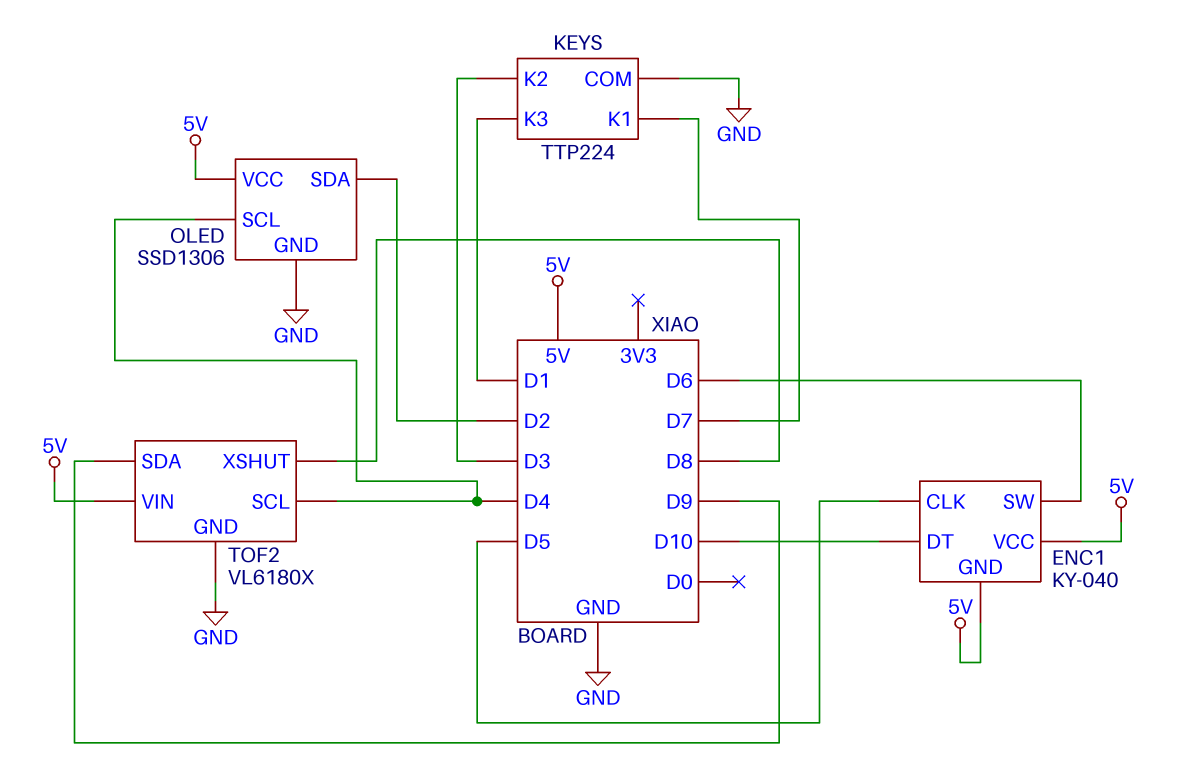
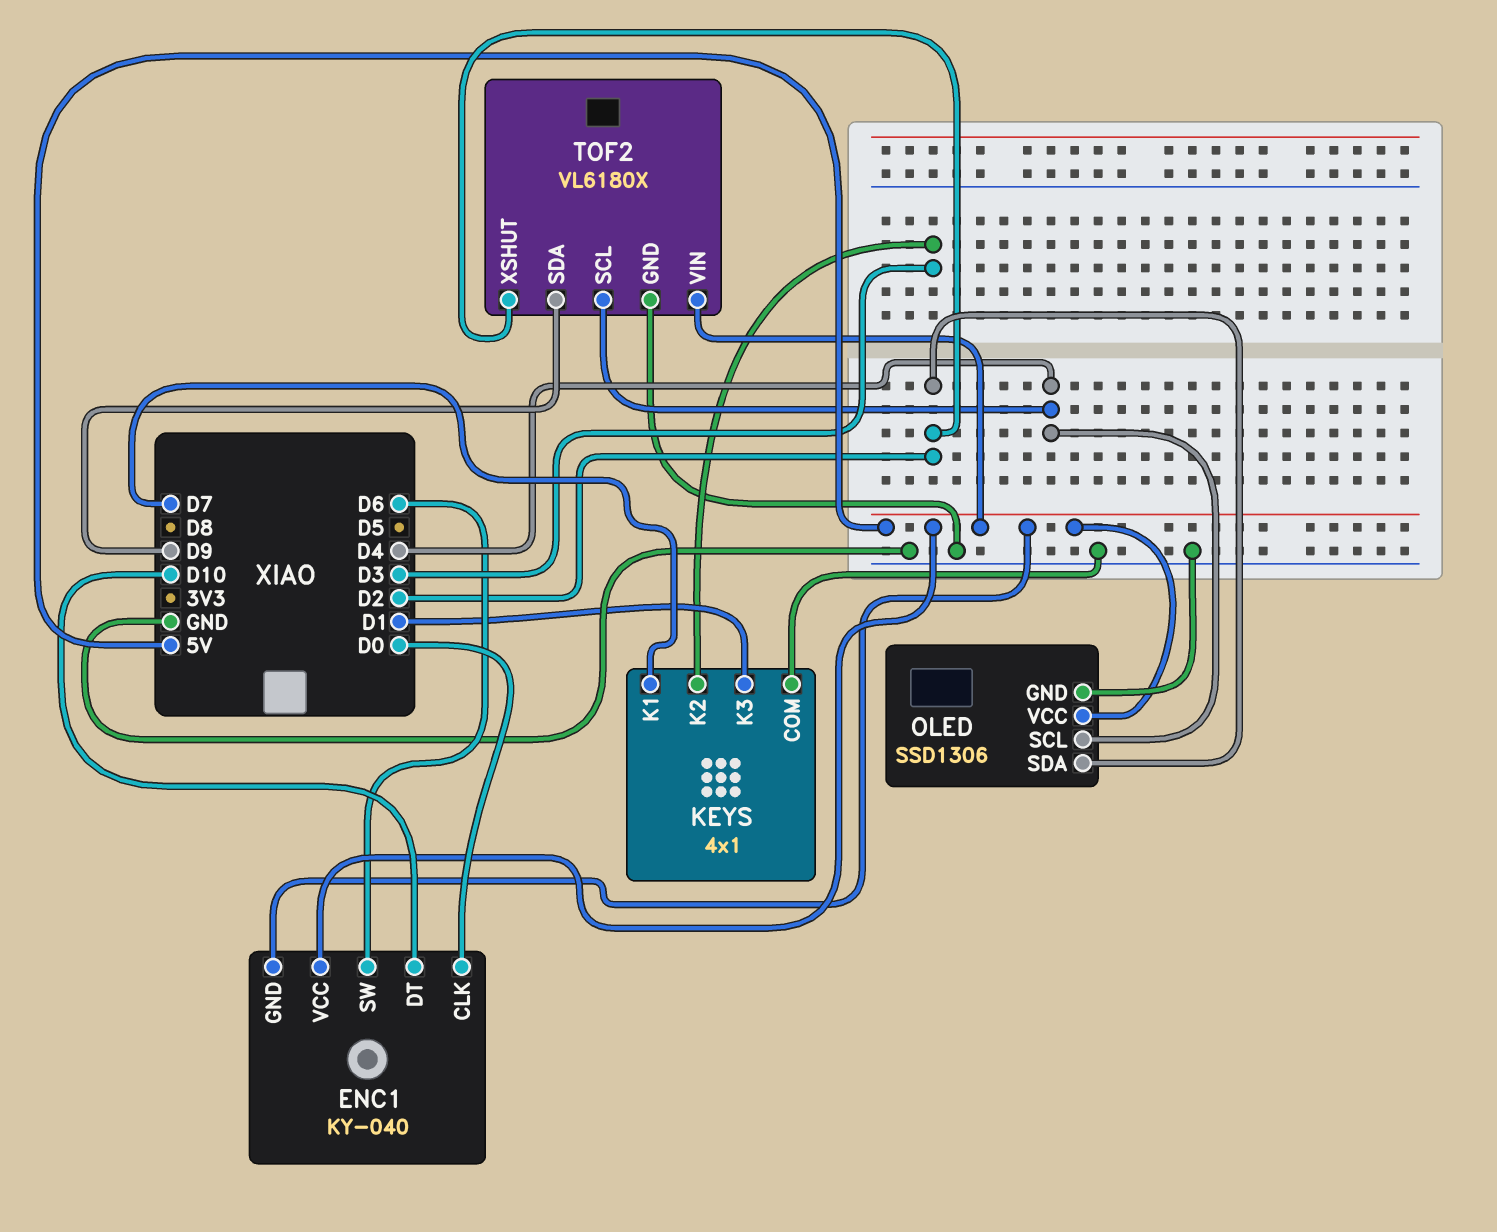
ENC1 pin CLK: D5 -> D0
KEYS: TTP224 -> 4x1
TOF2 pin XSHUT: D8 -> D2

